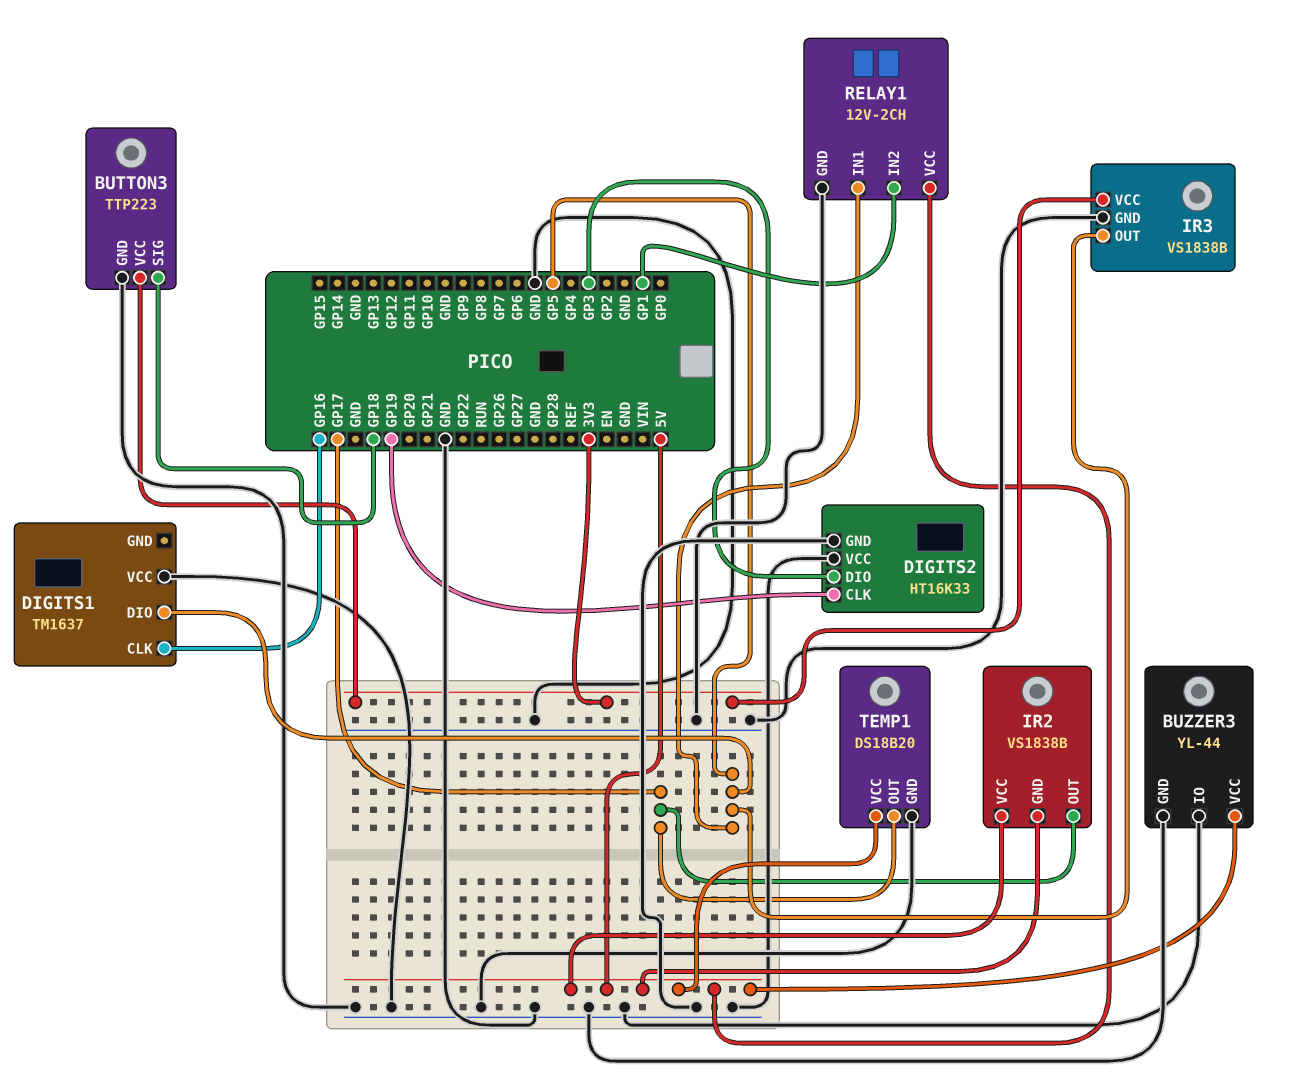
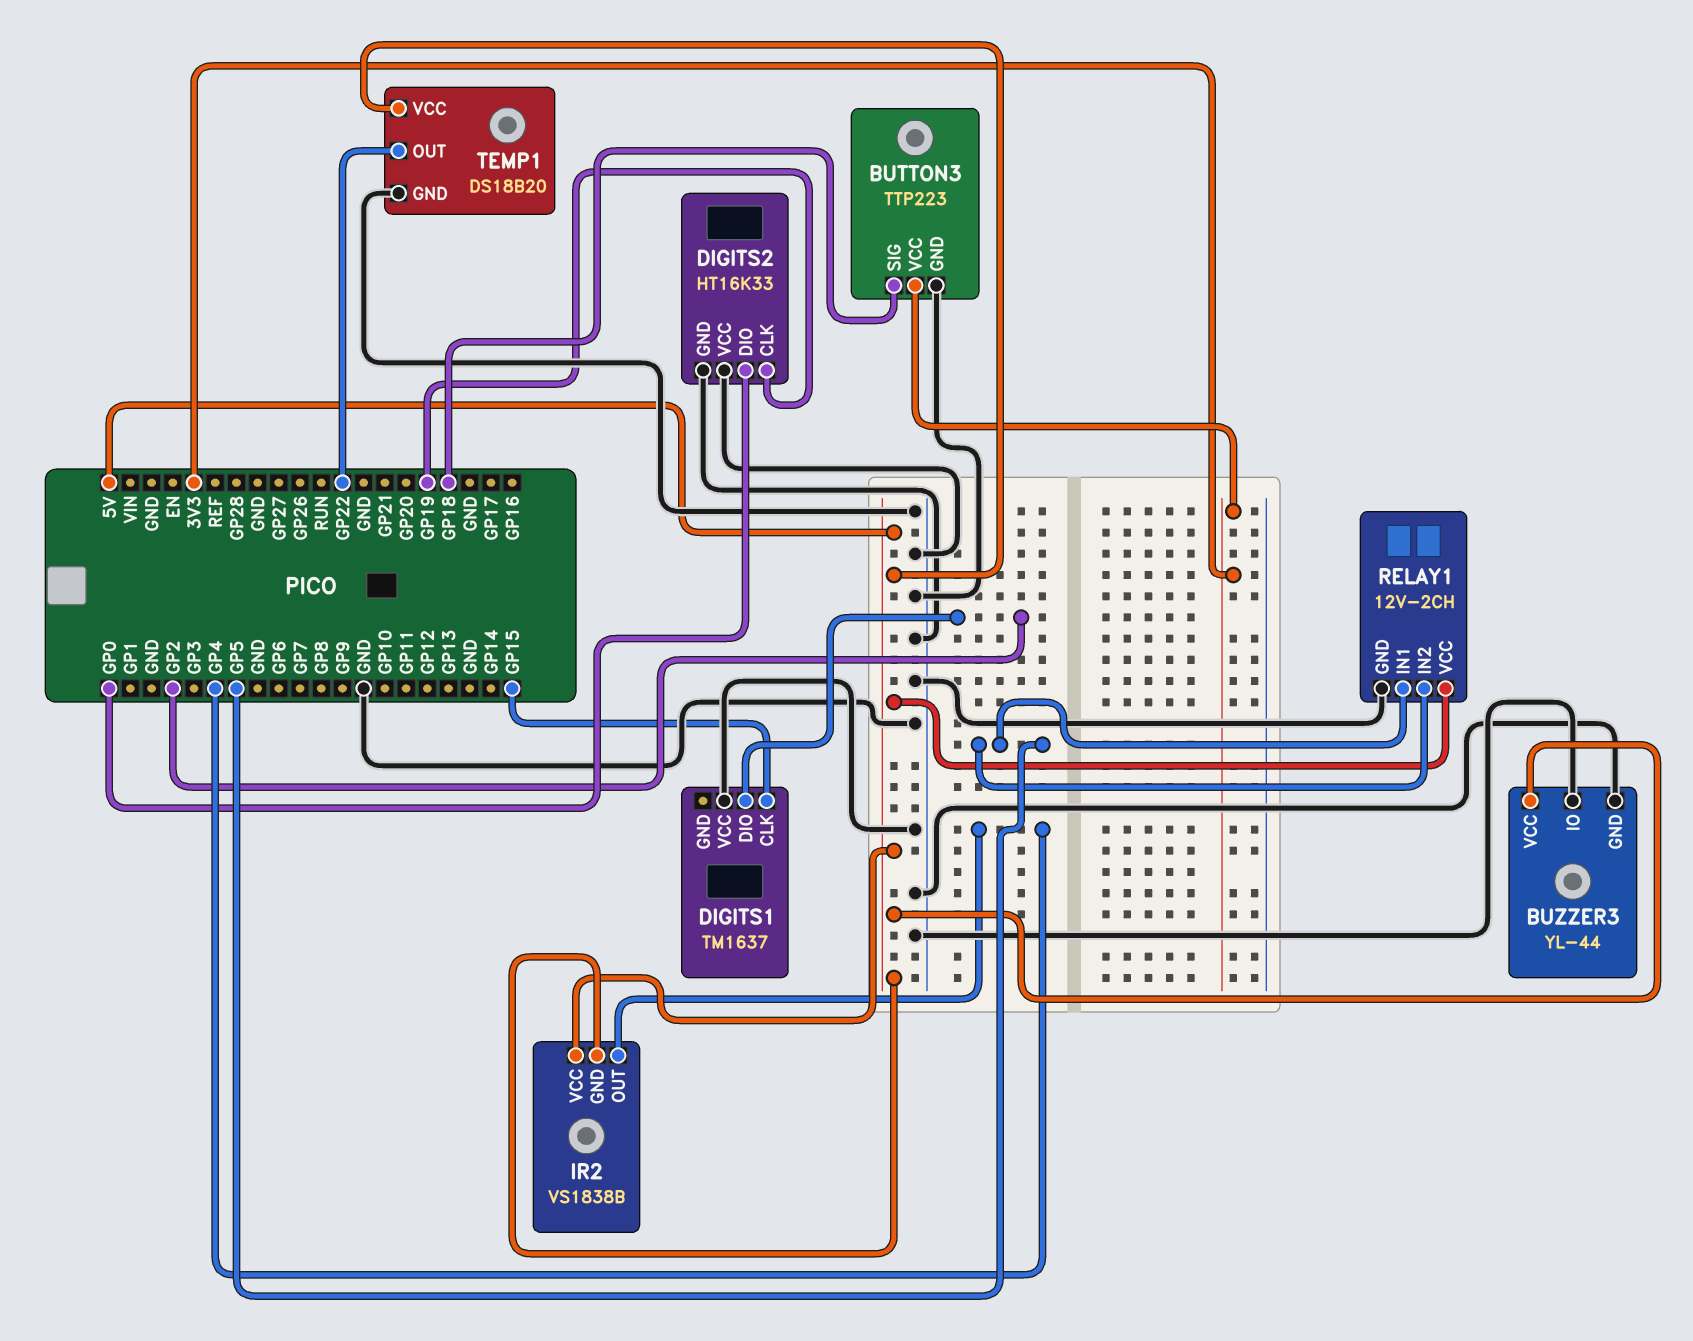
DIGITS1 pin CLK: GP16 -> GP15
DIGITS1 pin DIO: GP5 -> GP2
DIGITS2 pin DIO: GP3 -> GP0
IR2 pin OUT: GP17 -> GP4
IR3: VS1838B -> none
IR3 pin GND: GND -> none
IR3 pin OUT: GP5 -> none
IR3 pin VCC: 3V3 -> none
RELAY1 pin IN2: GP1 -> GP5
TEMP1 pin OUT: GP17 -> GP22

